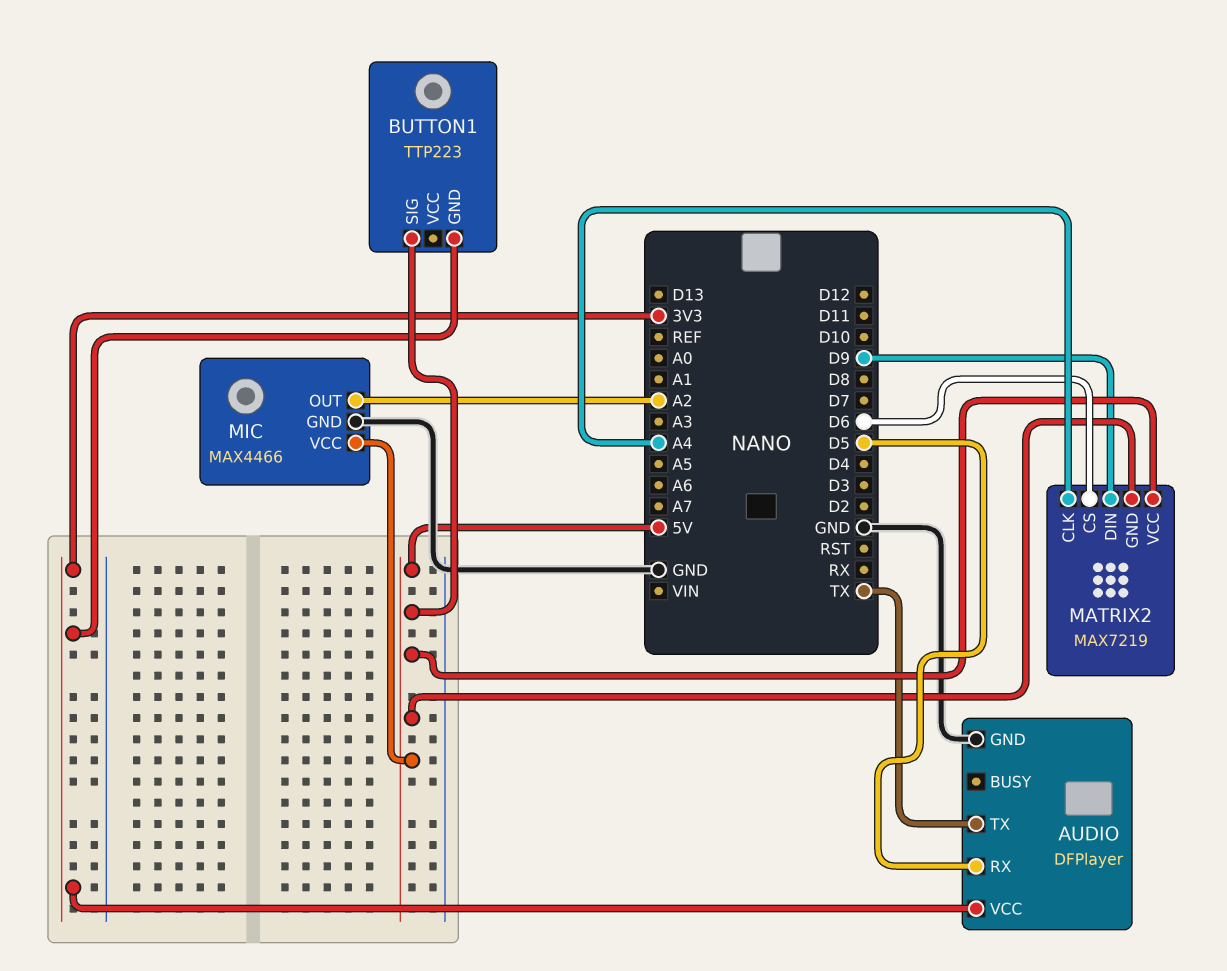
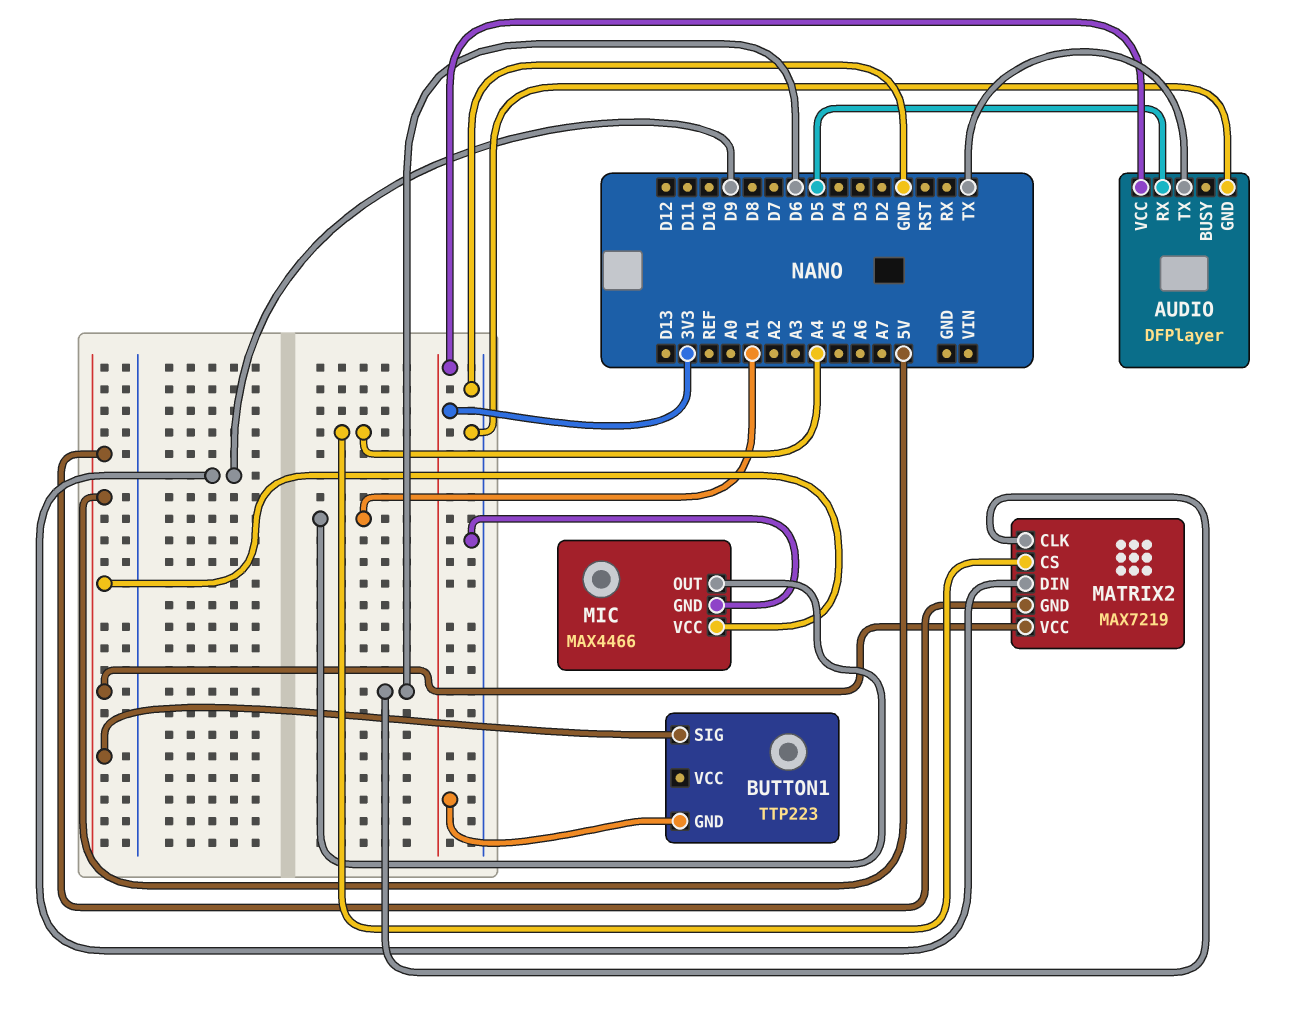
MATRIX2 pin CLK: A4 -> D6
MATRIX2 pin CS: D6 -> A4
MIC pin OUT: A2 -> A1

